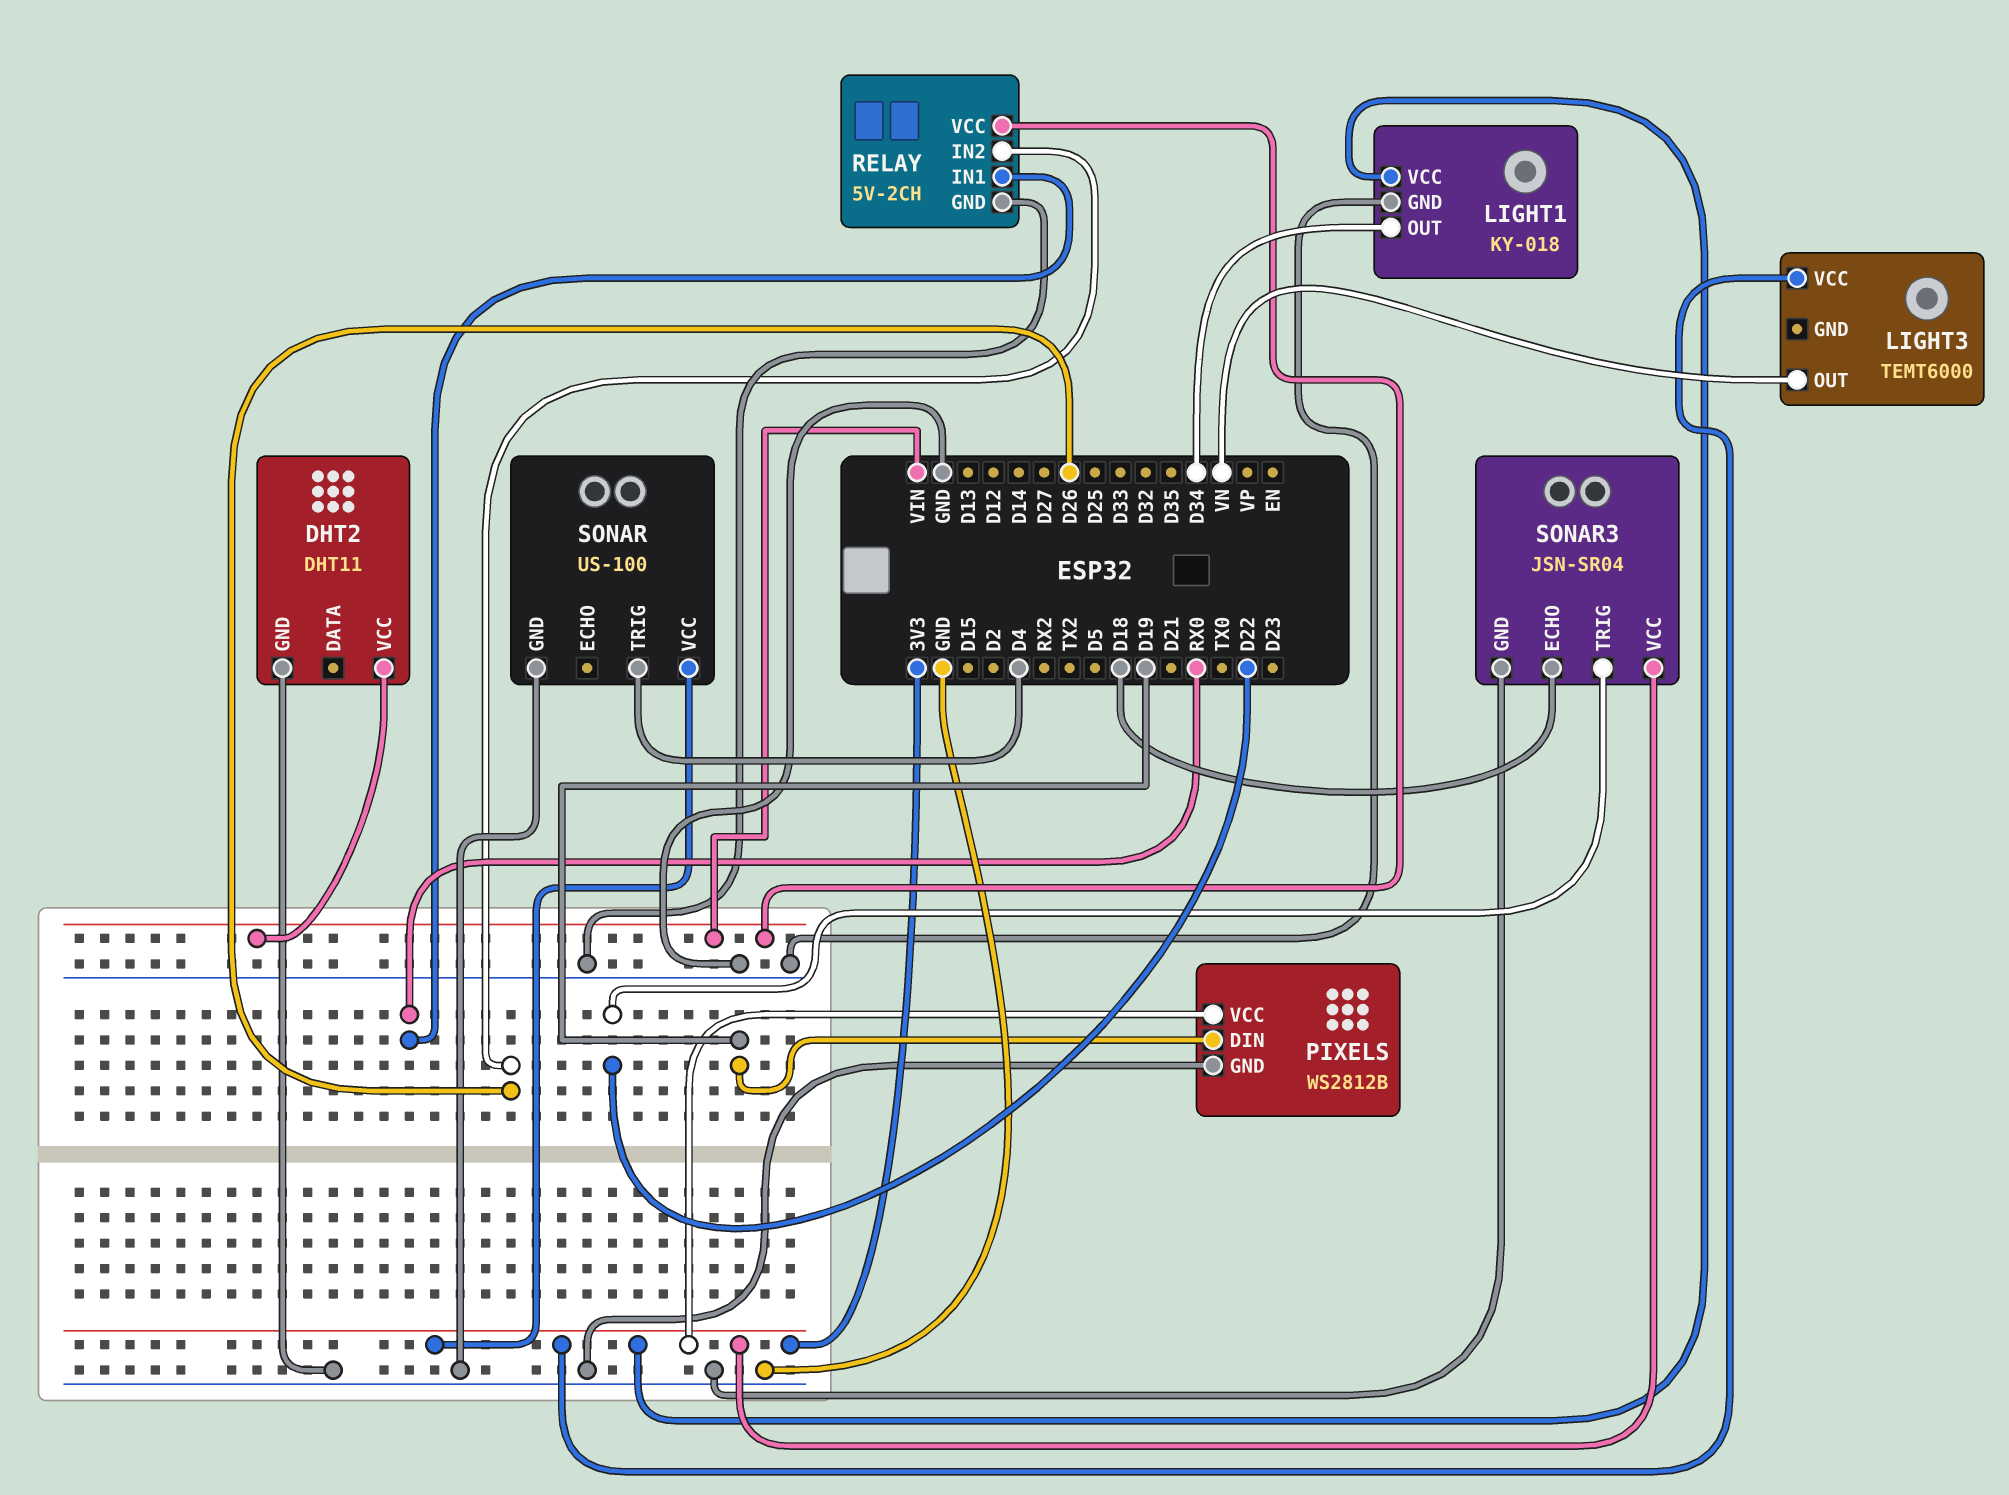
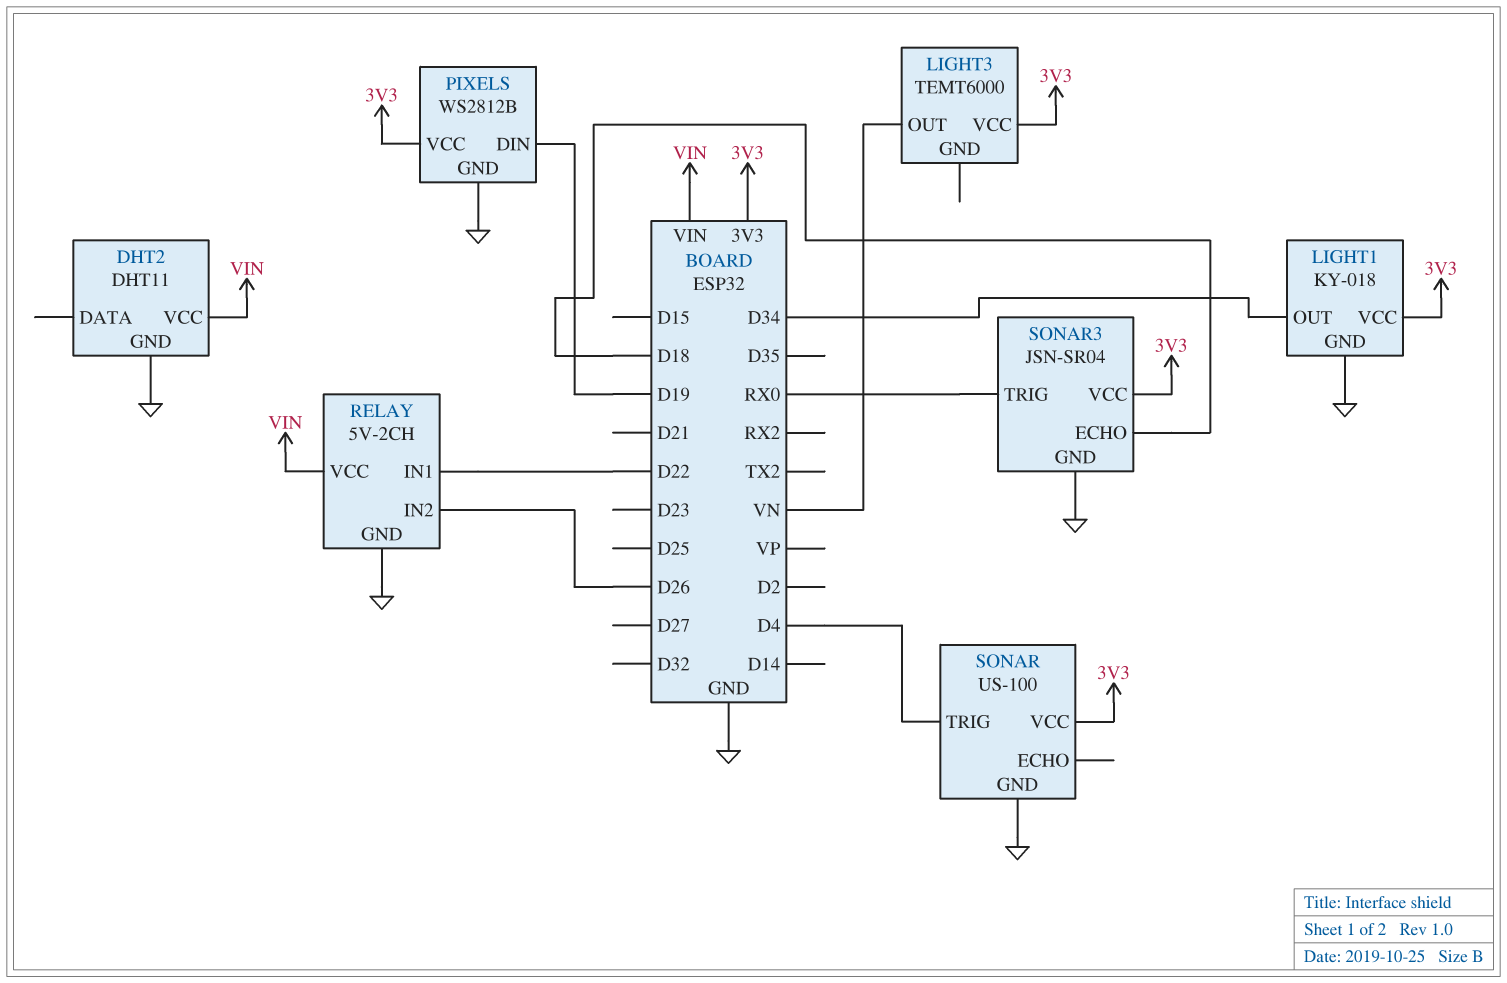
RELAY pin IN1: RX0 -> D22
SONAR3 pin TRIG: D22 -> RX0

